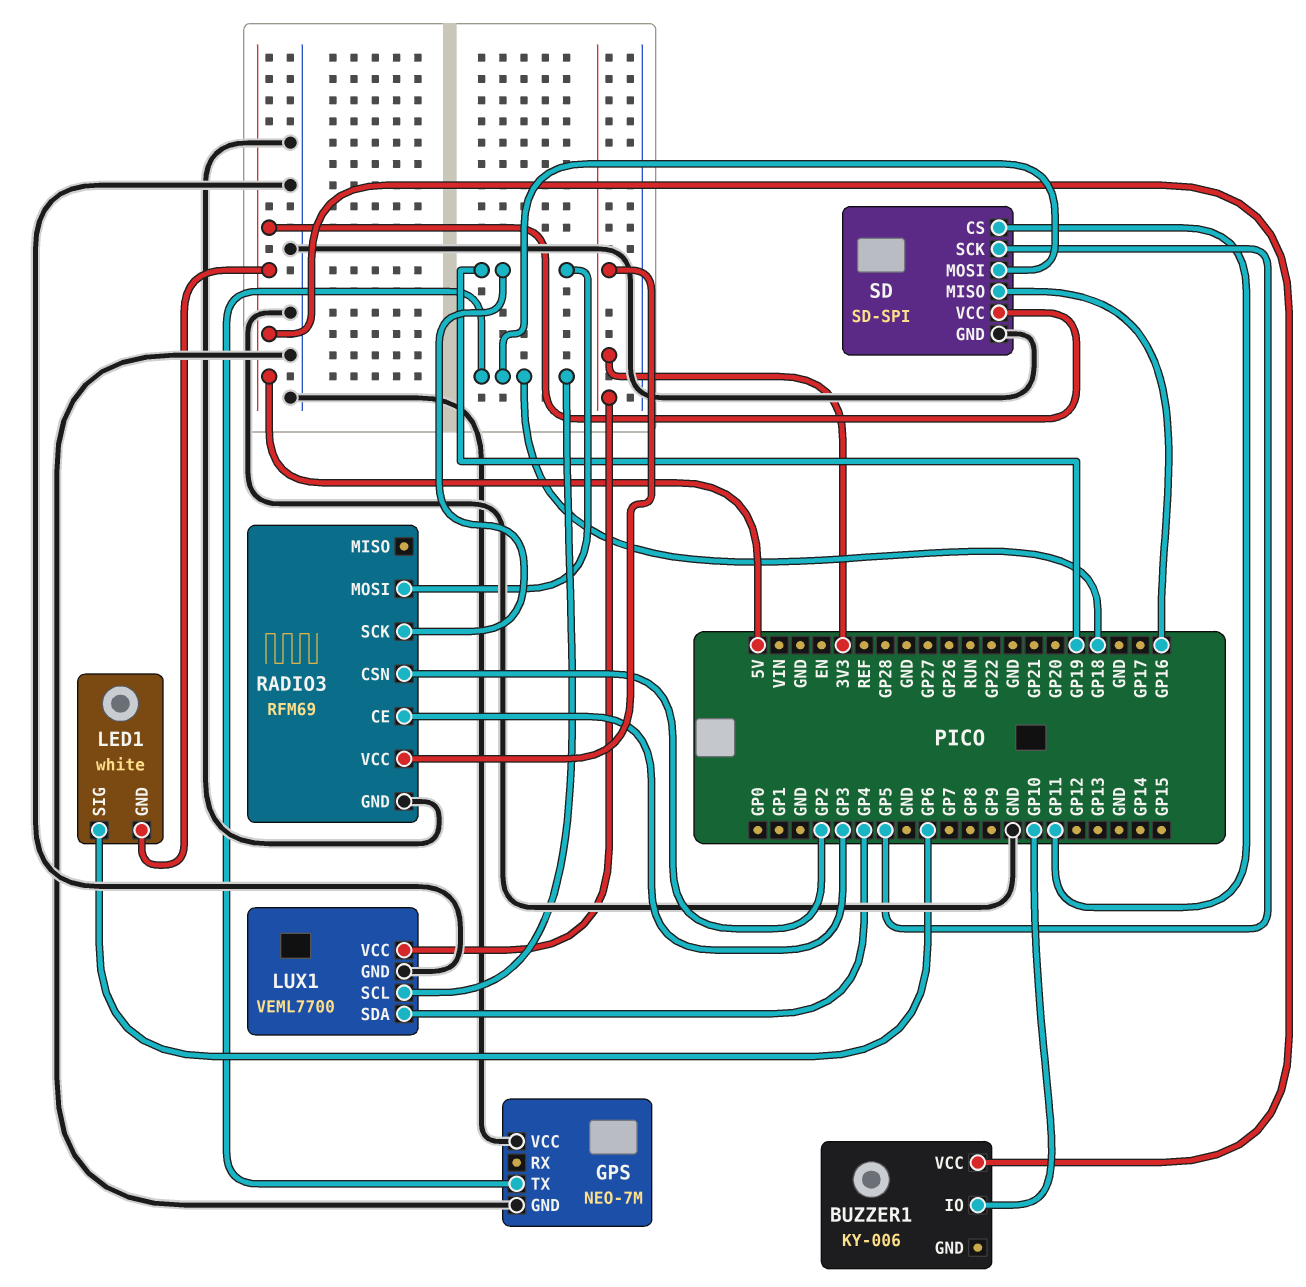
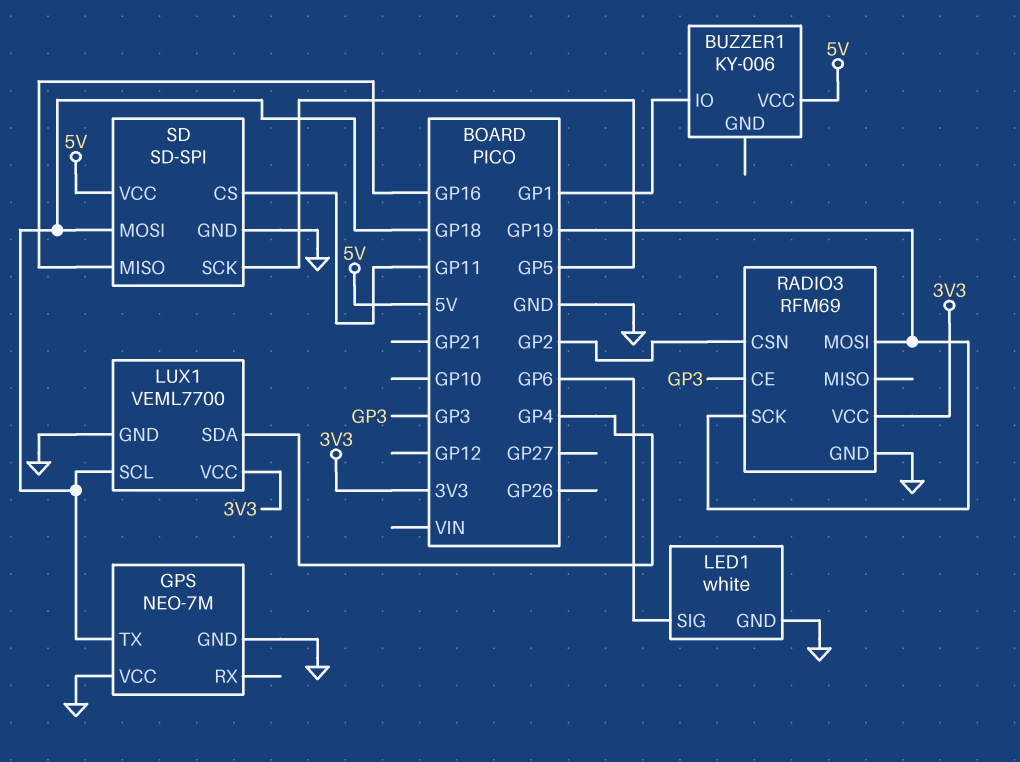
BUZZER1 pin IO: GP10 -> GP1
LED1 pin GND: 5V -> GND

